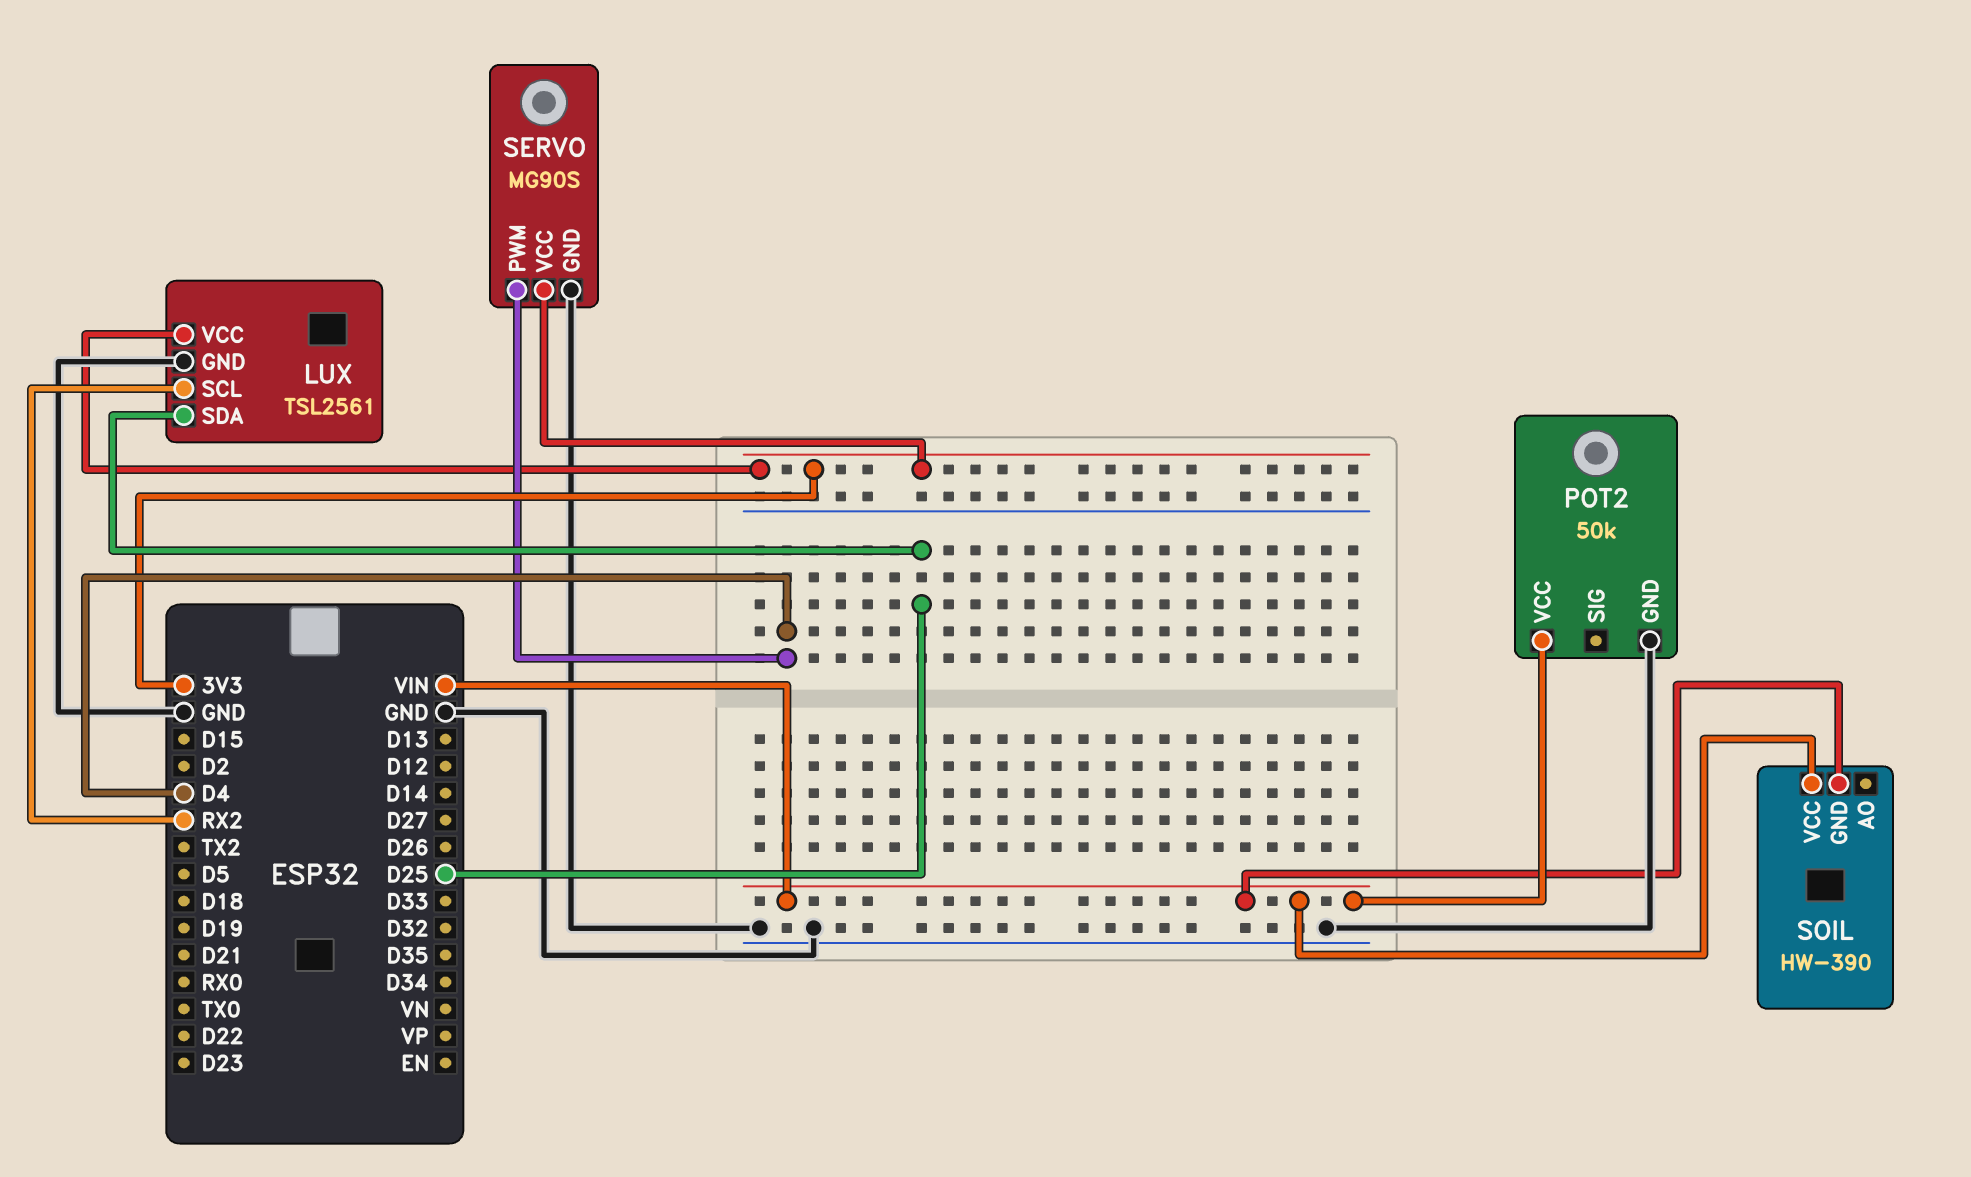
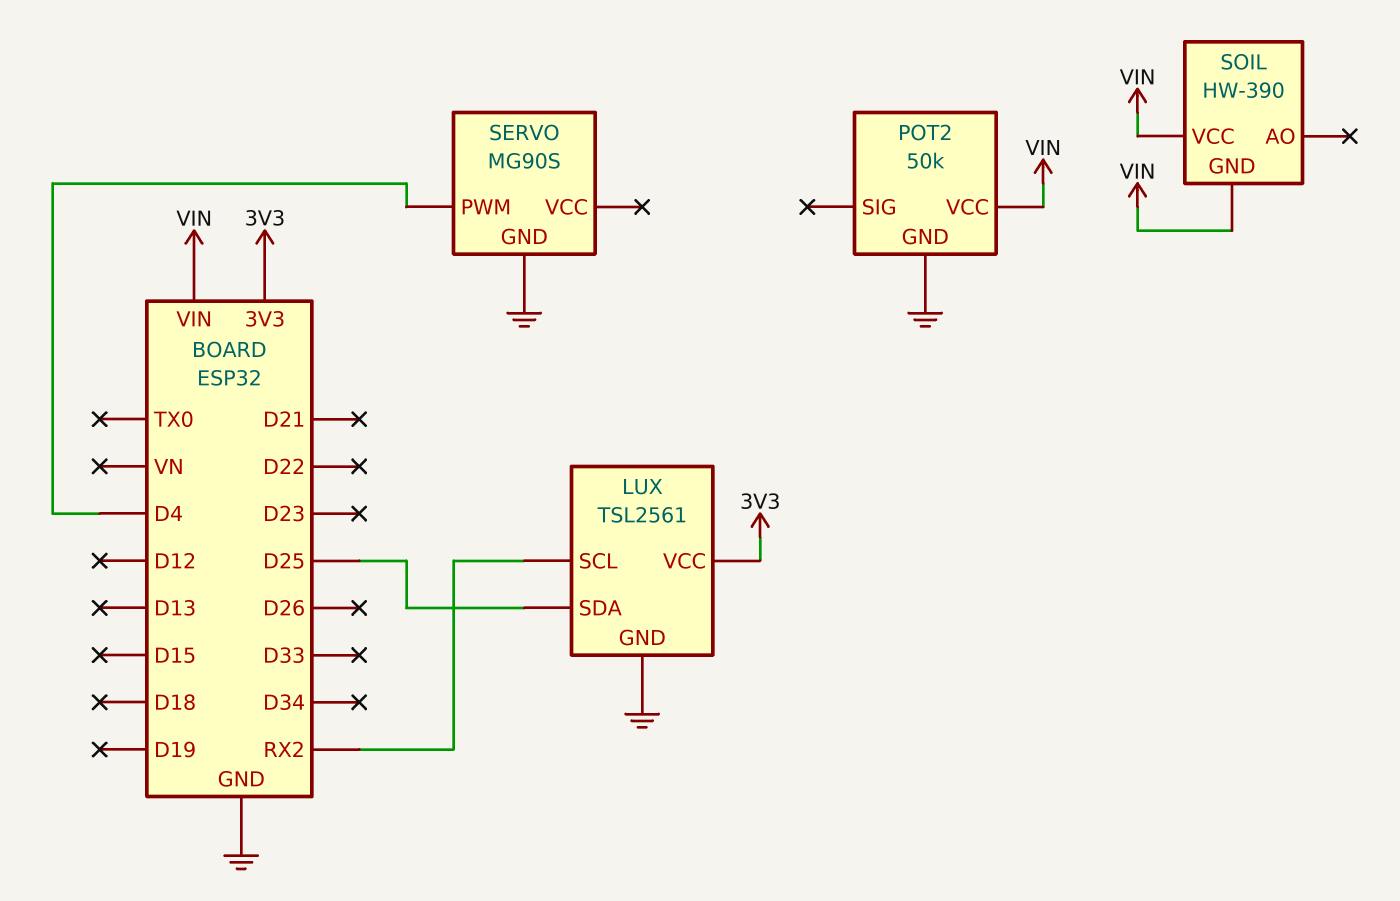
SERVO pin VCC: 3V3 -> none

